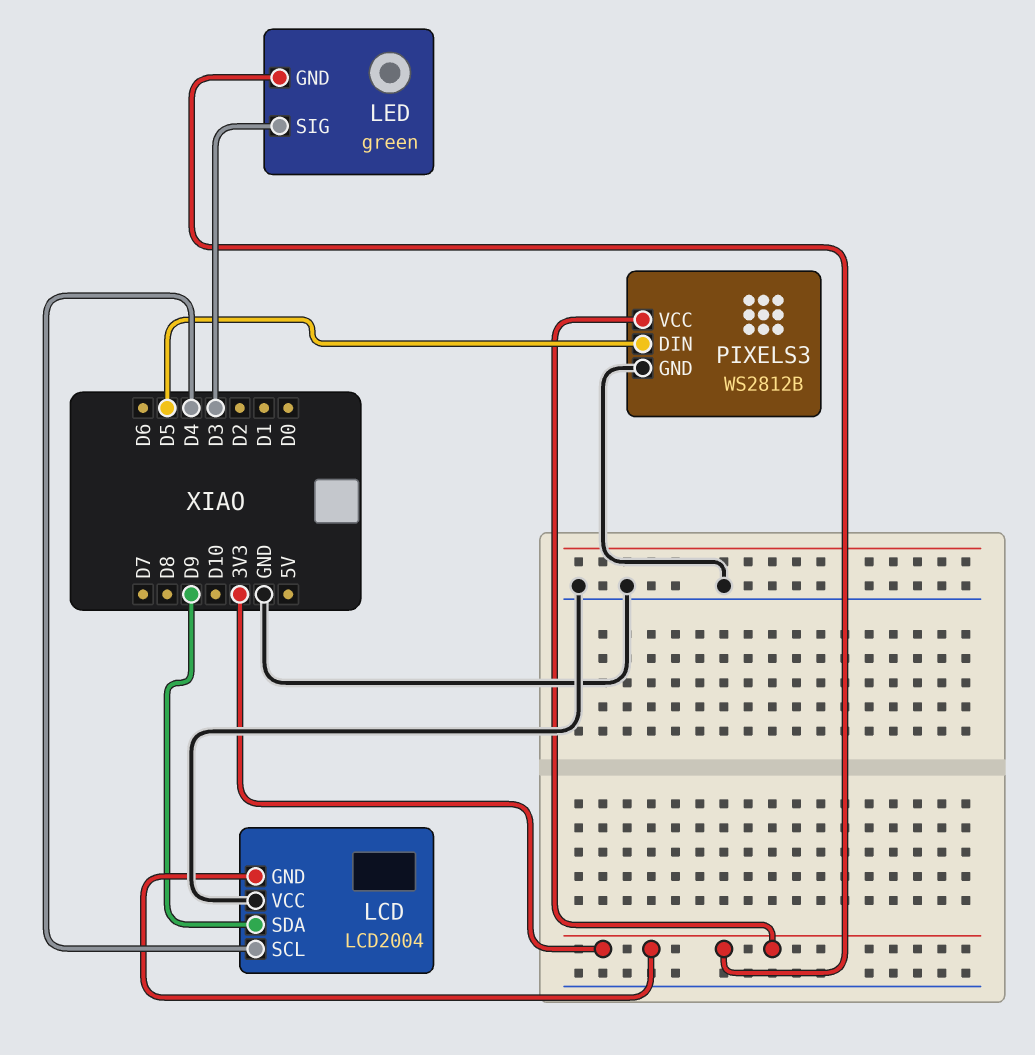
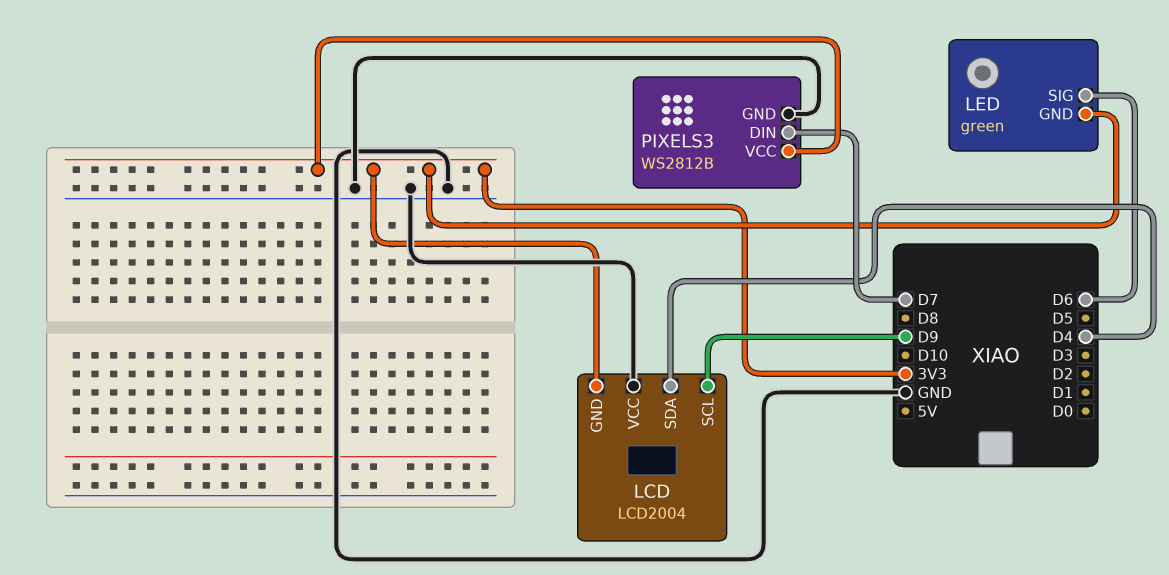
LCD pin SCL: D4 -> D9
LCD pin SDA: D9 -> D4
LED pin SIG: D3 -> D6
PIXELS3 pin DIN: D5 -> D7

